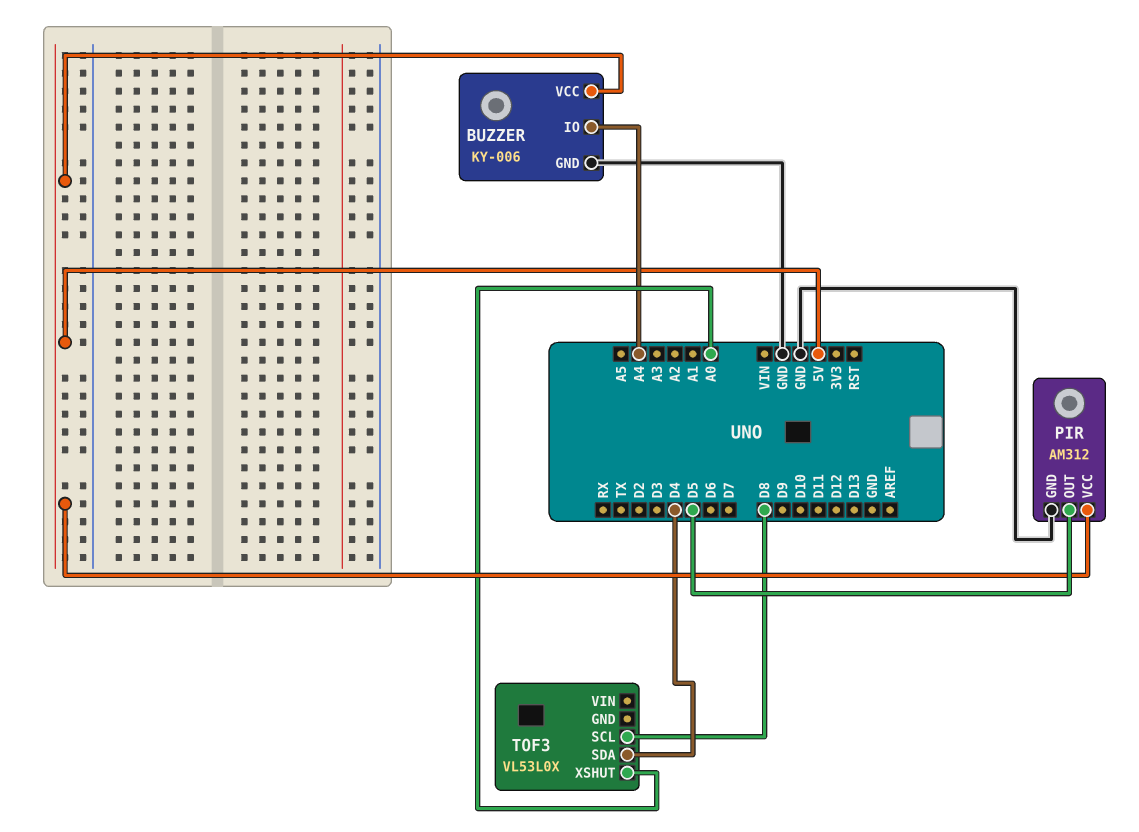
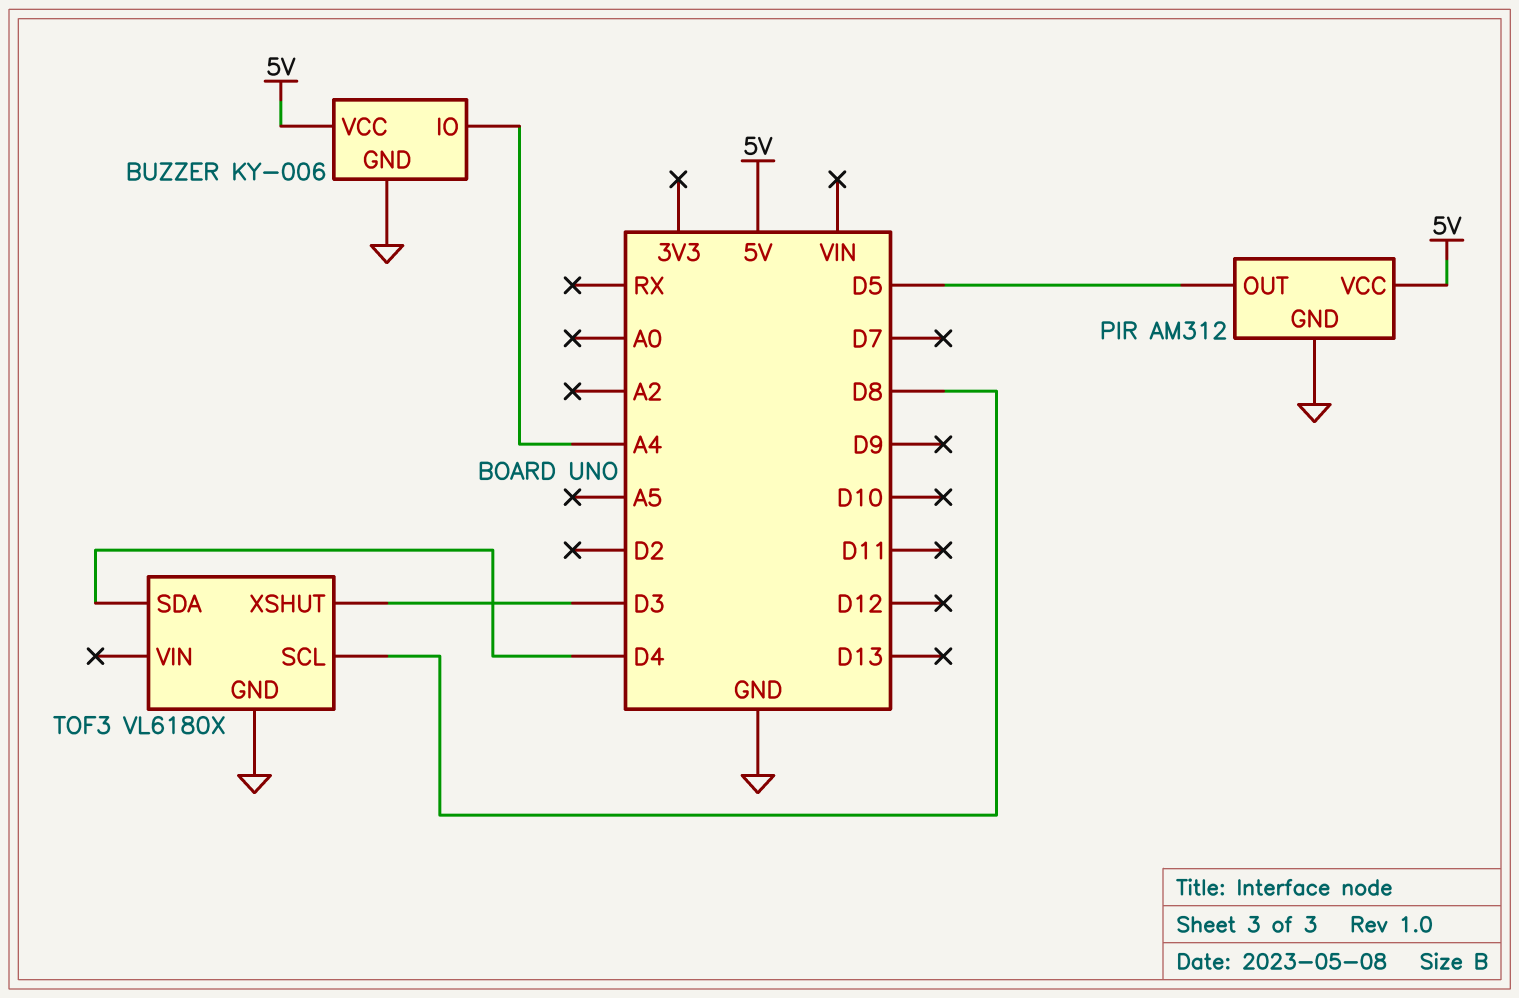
TOF3: VL53L0X -> VL6180X
TOF3 pin GND: none -> GND
TOF3 pin XSHUT: A0 -> D3

